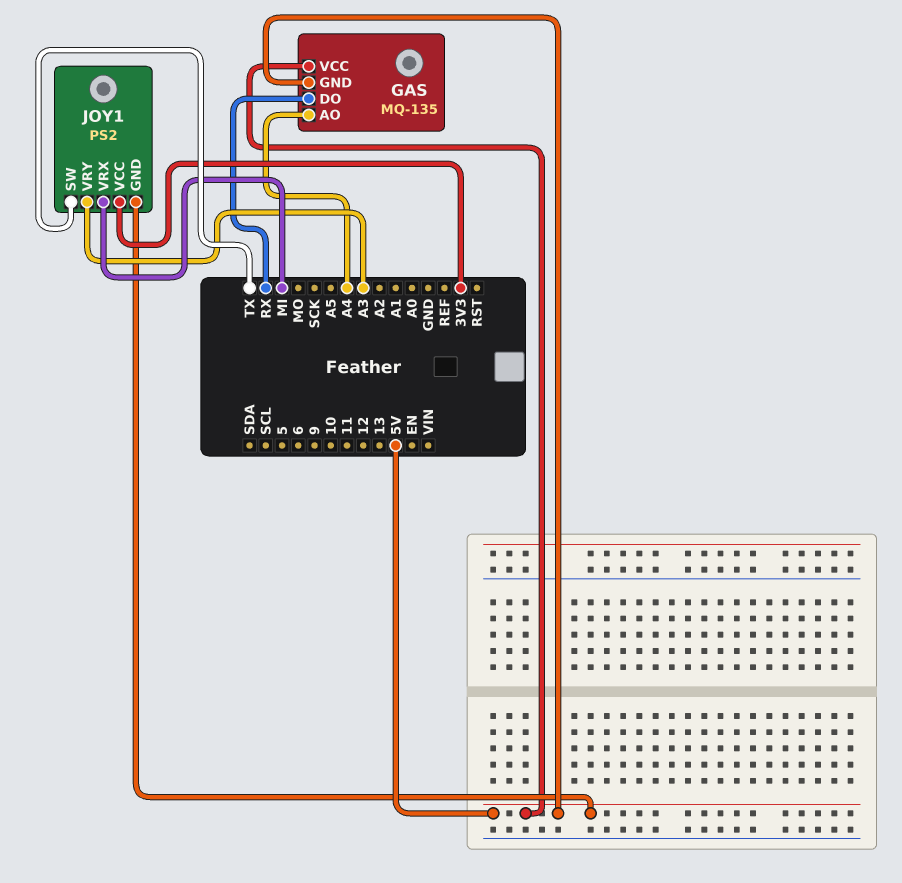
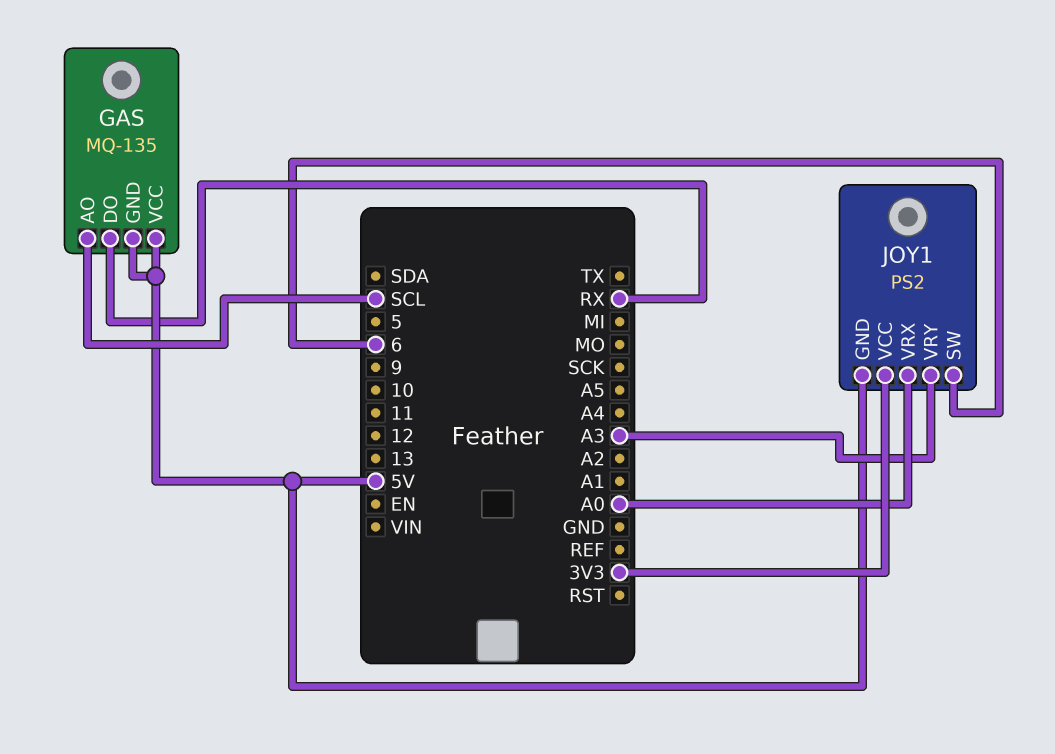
GAS pin AO: A4 -> SCL
JOY1 pin SW: TX -> 6
JOY1 pin VRX: MI -> A0

